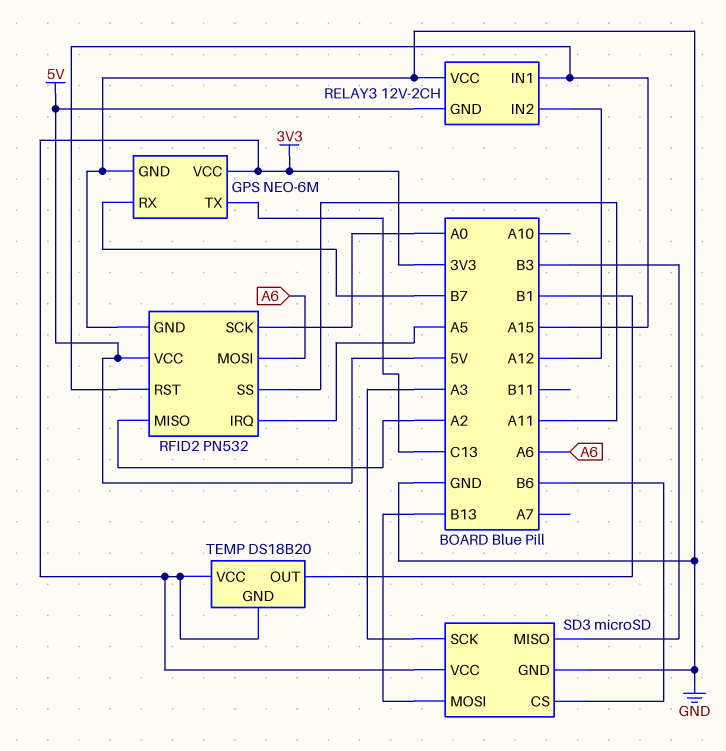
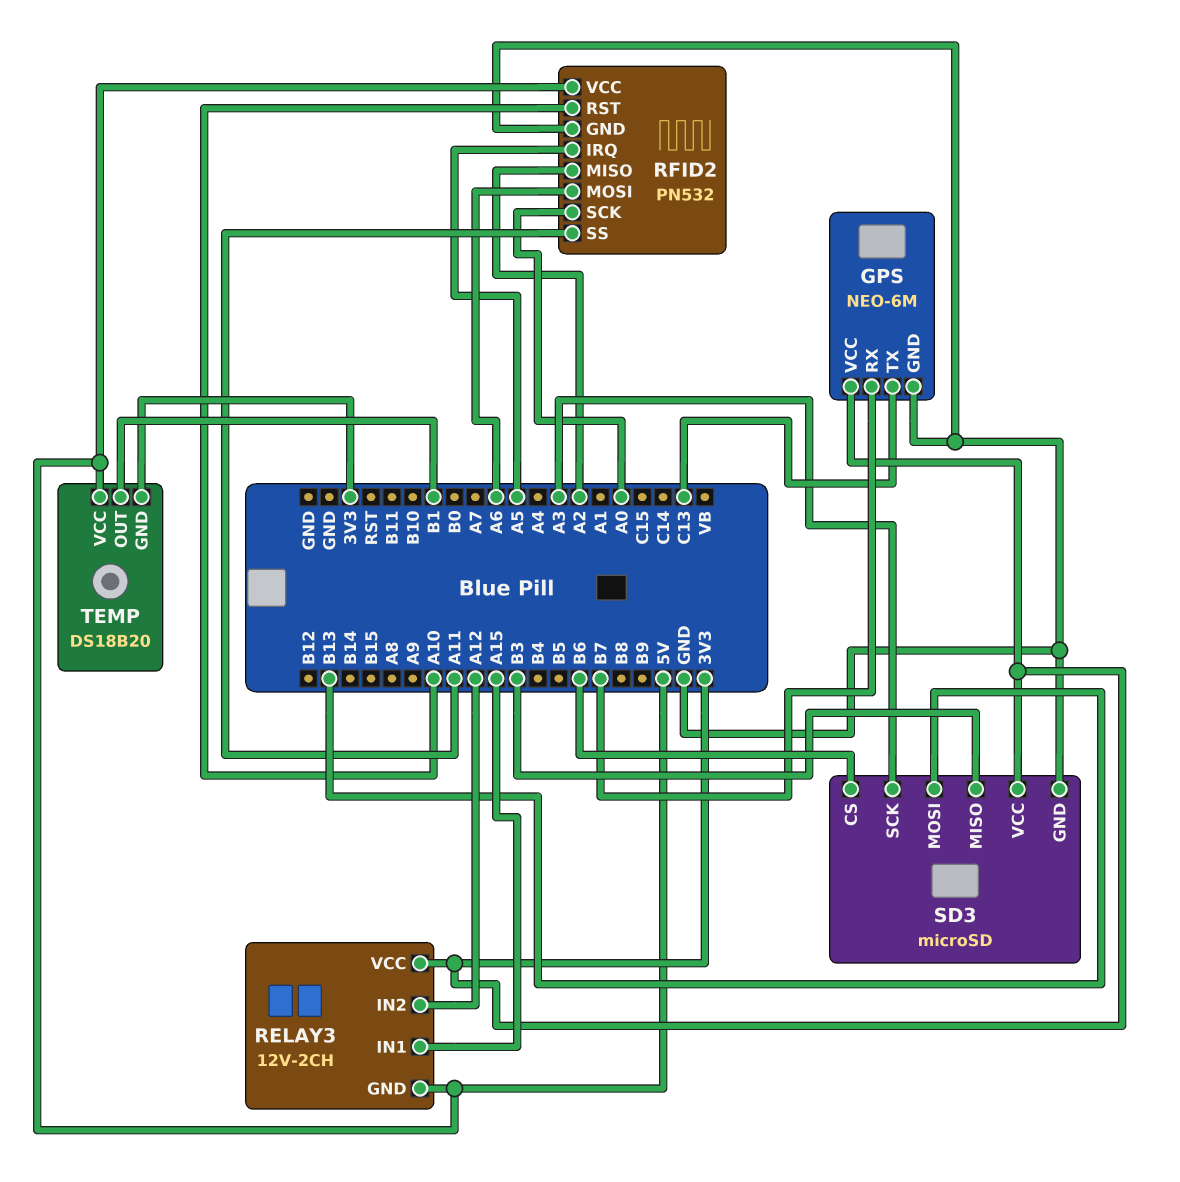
RELAY3 pin VCC: GND -> 3V3
RFID2 pin RST: A15 -> A10
TEMP pin VCC: 3V3 -> 5V

